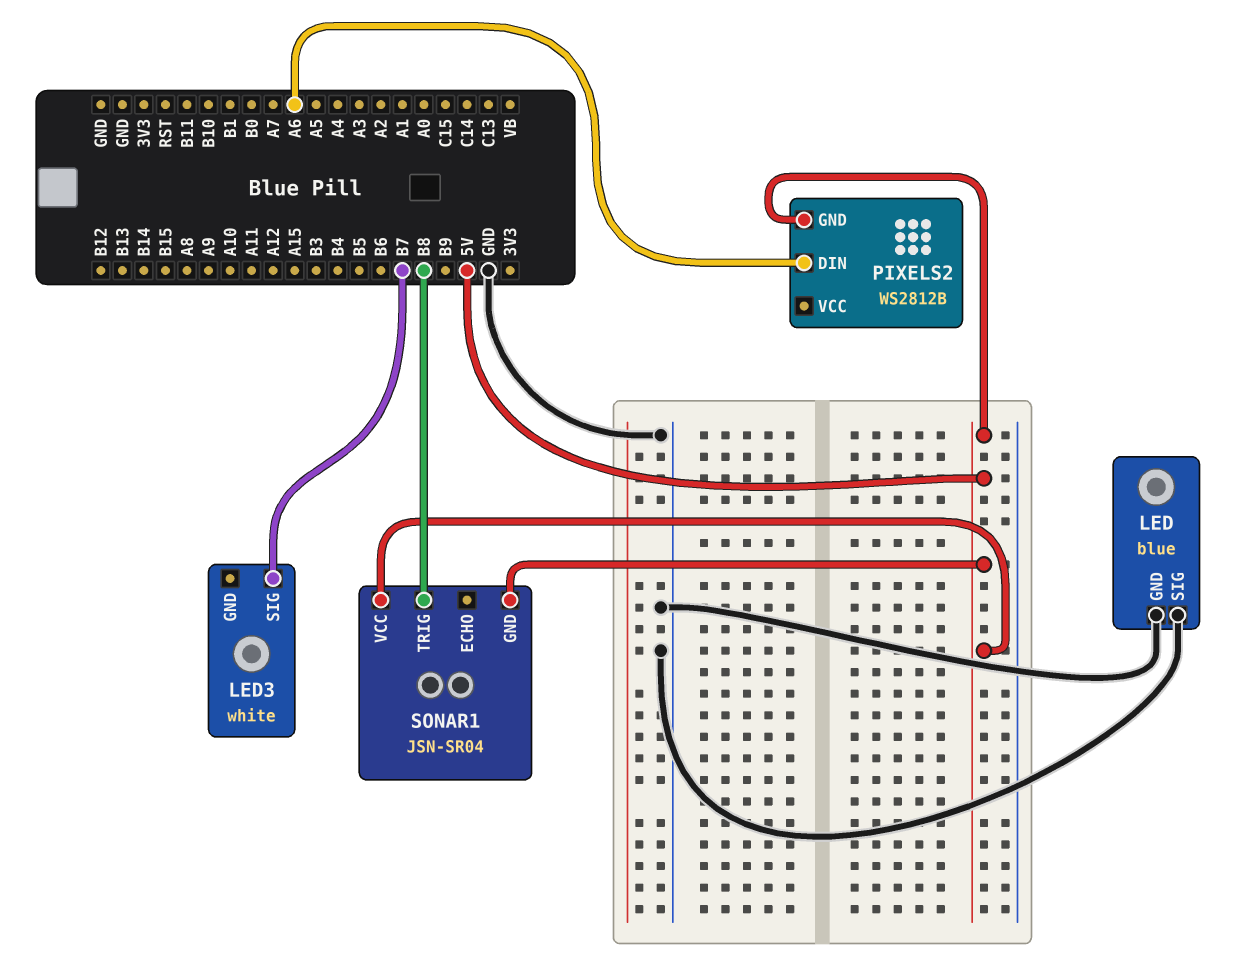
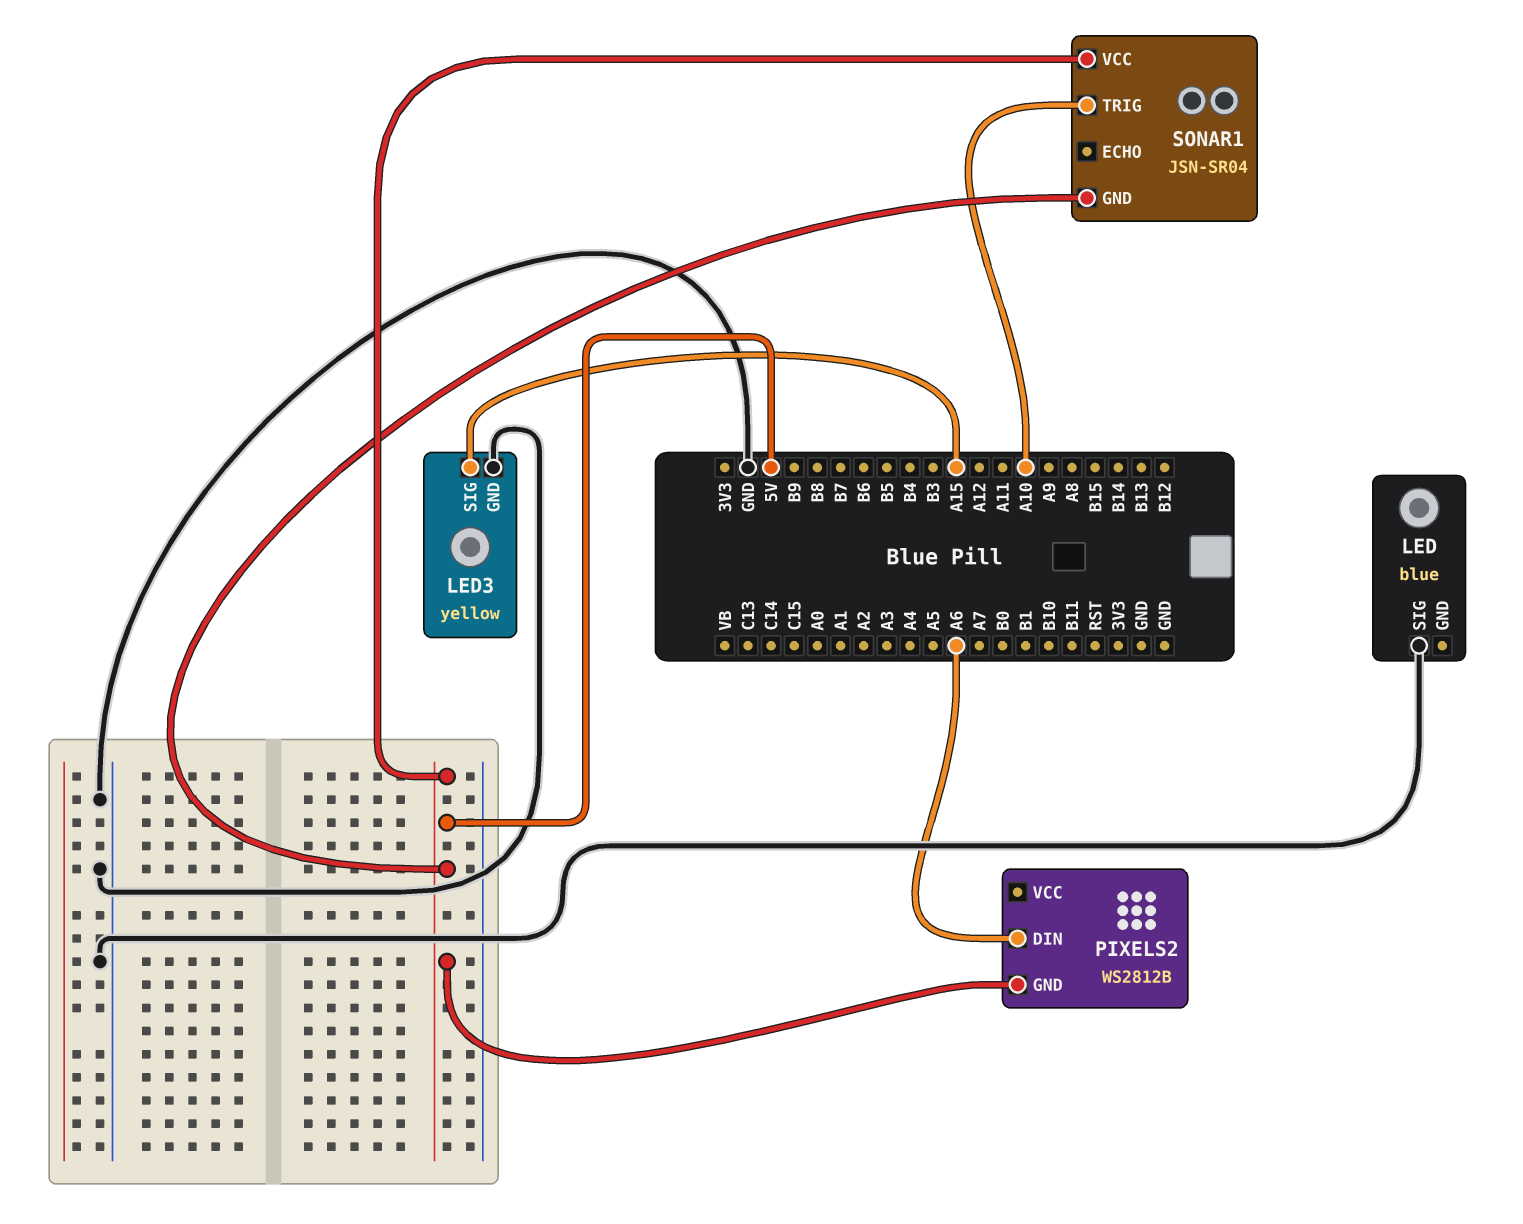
LED pin GND: GND -> none
LED3: white -> yellow
LED3 pin GND: none -> GND
LED3 pin SIG: B7 -> A15
SONAR1 pin TRIG: B8 -> A10

